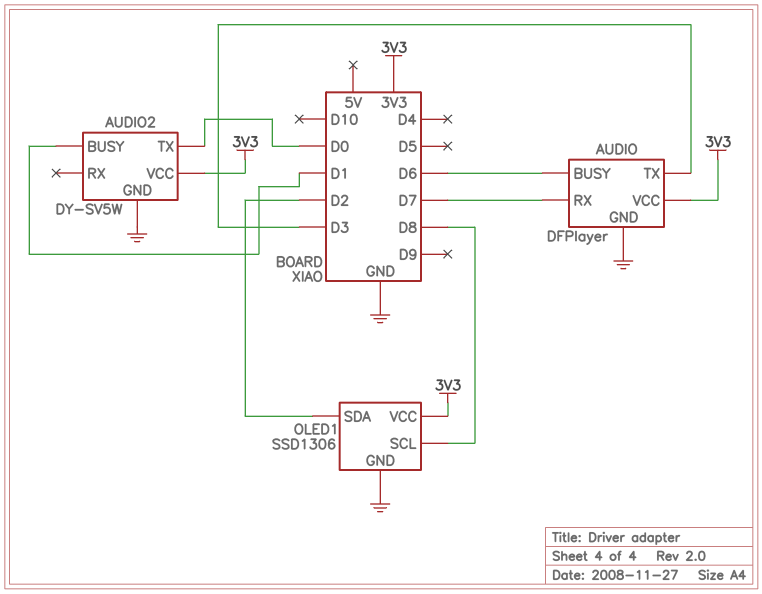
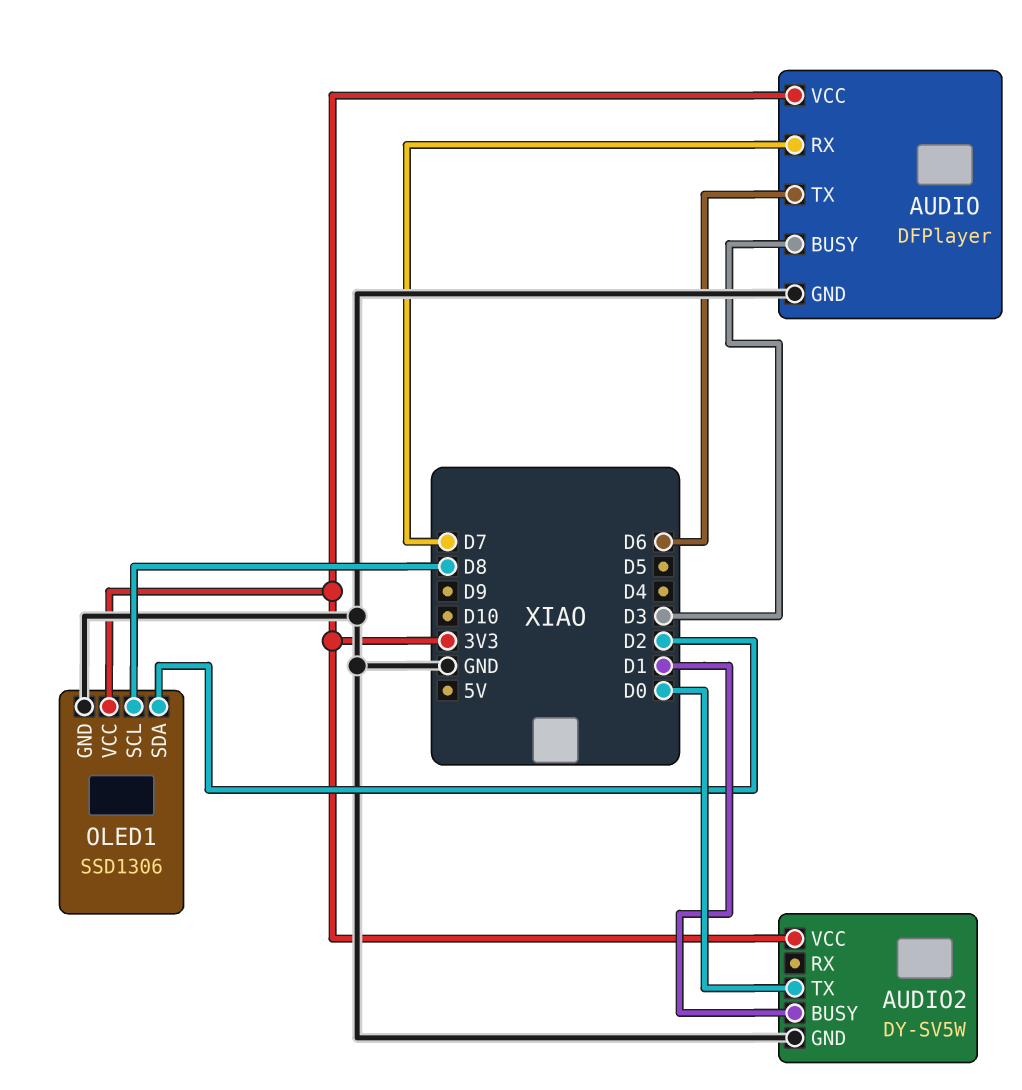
AUDIO pin BUSY: D6 -> D3
AUDIO pin TX: D3 -> D6

